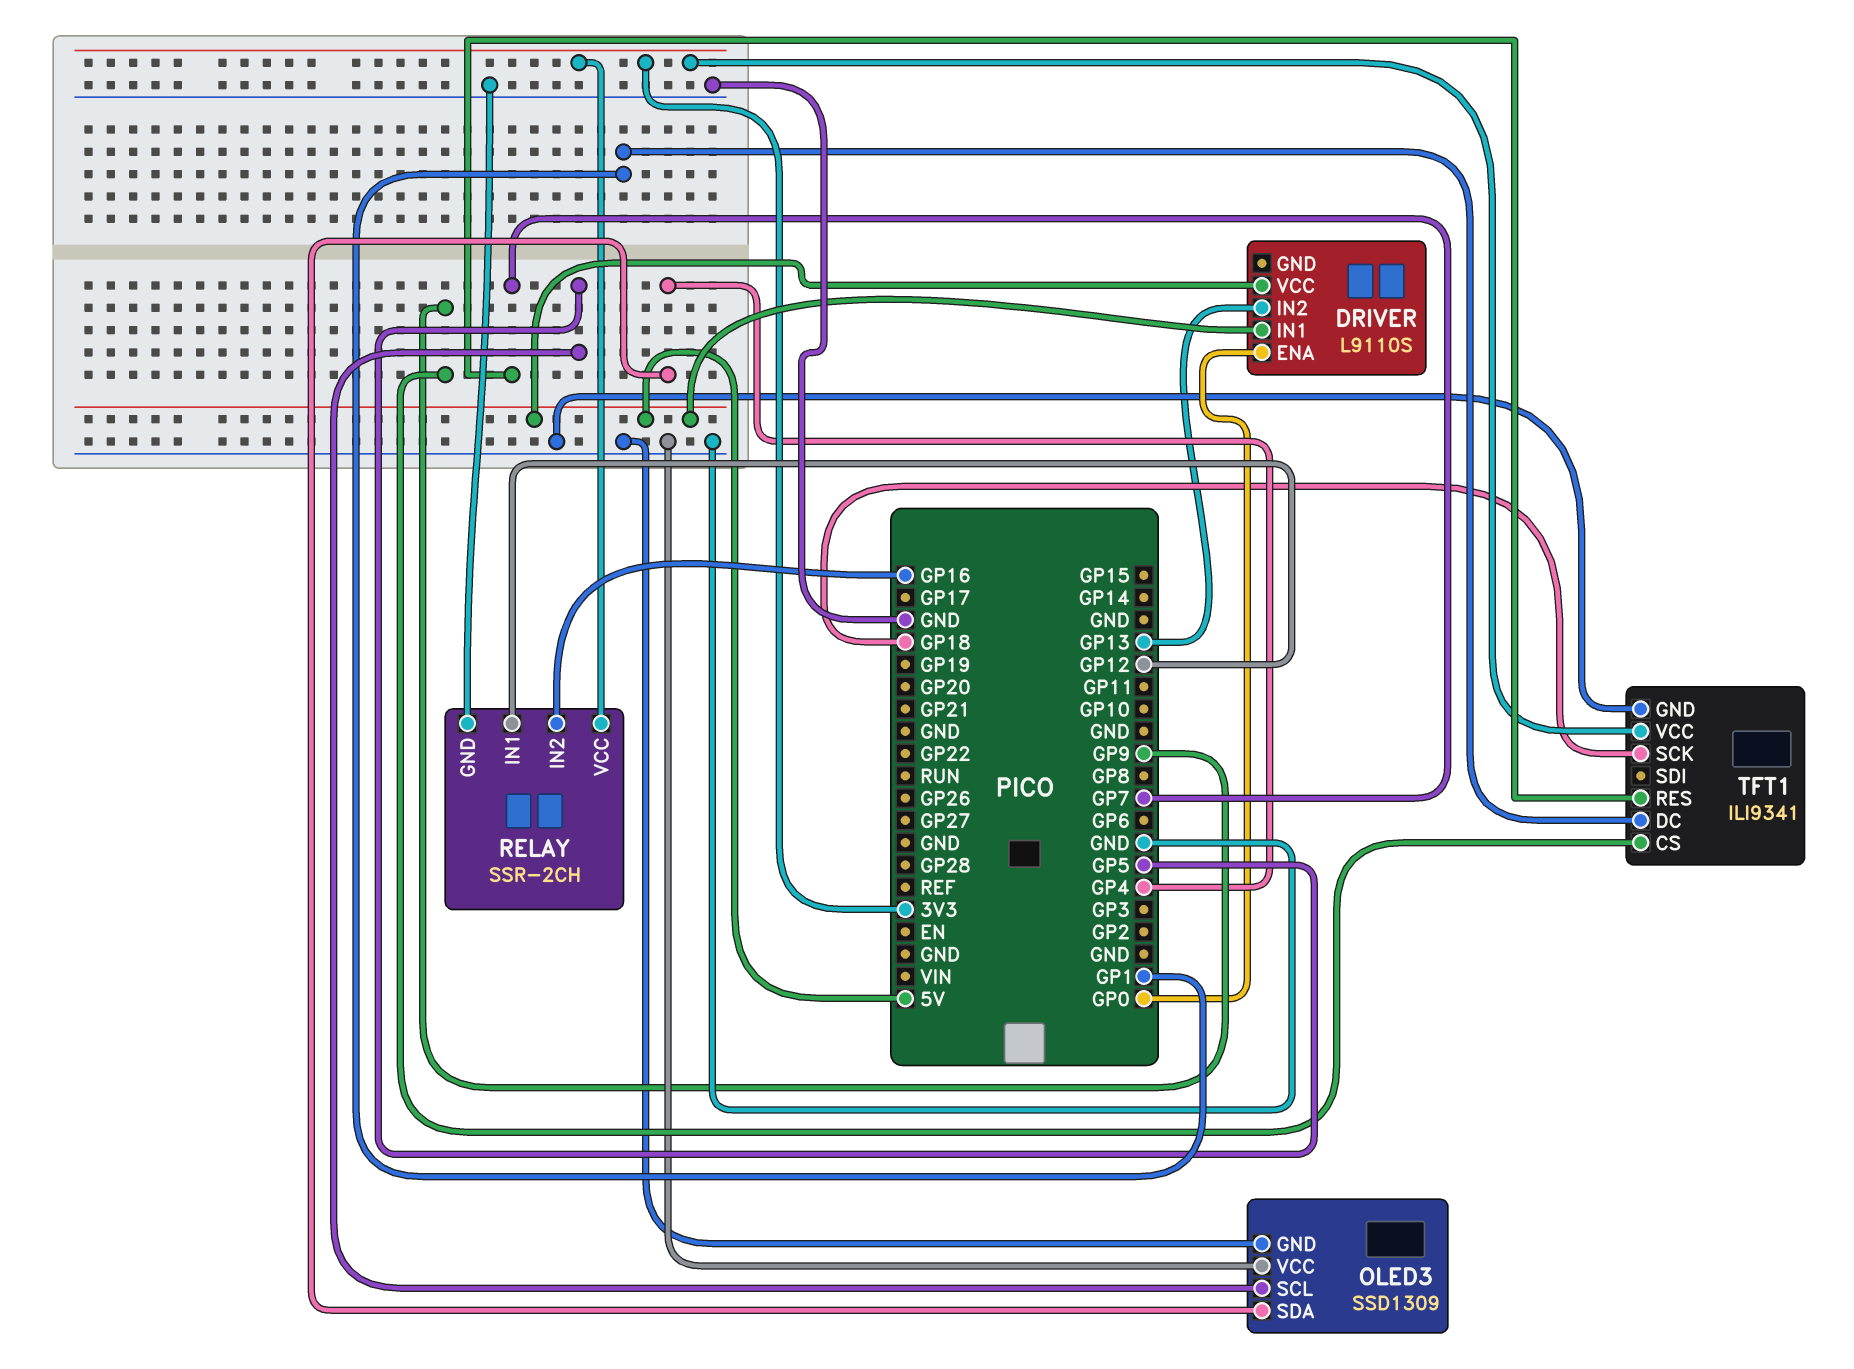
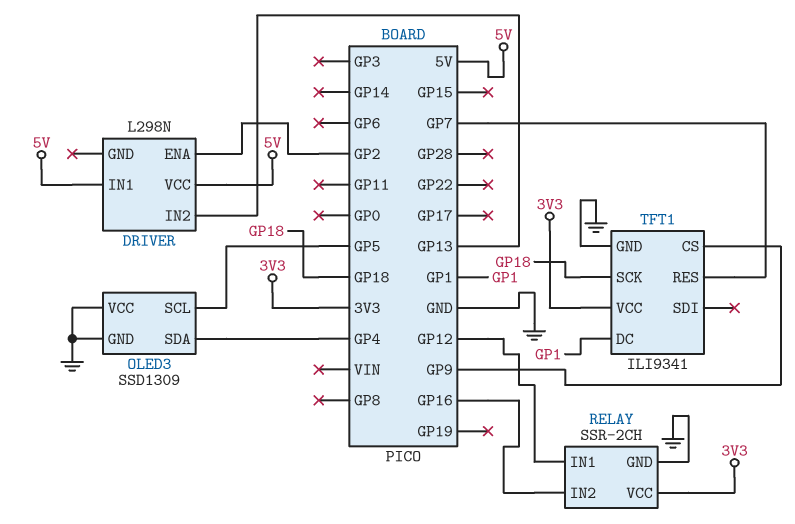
DRIVER: L9110S -> L298N
DRIVER pin ENA: GP0 -> GP2

